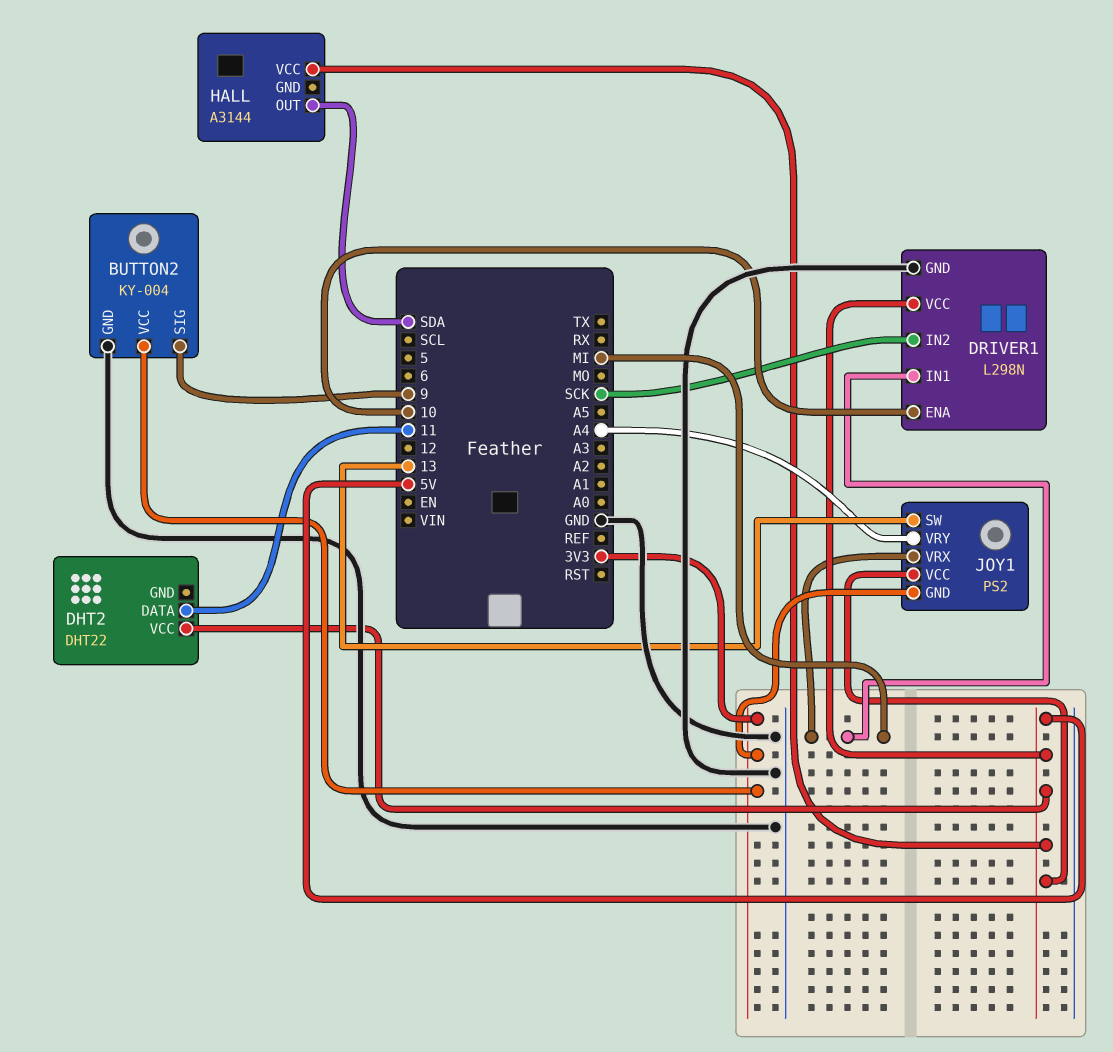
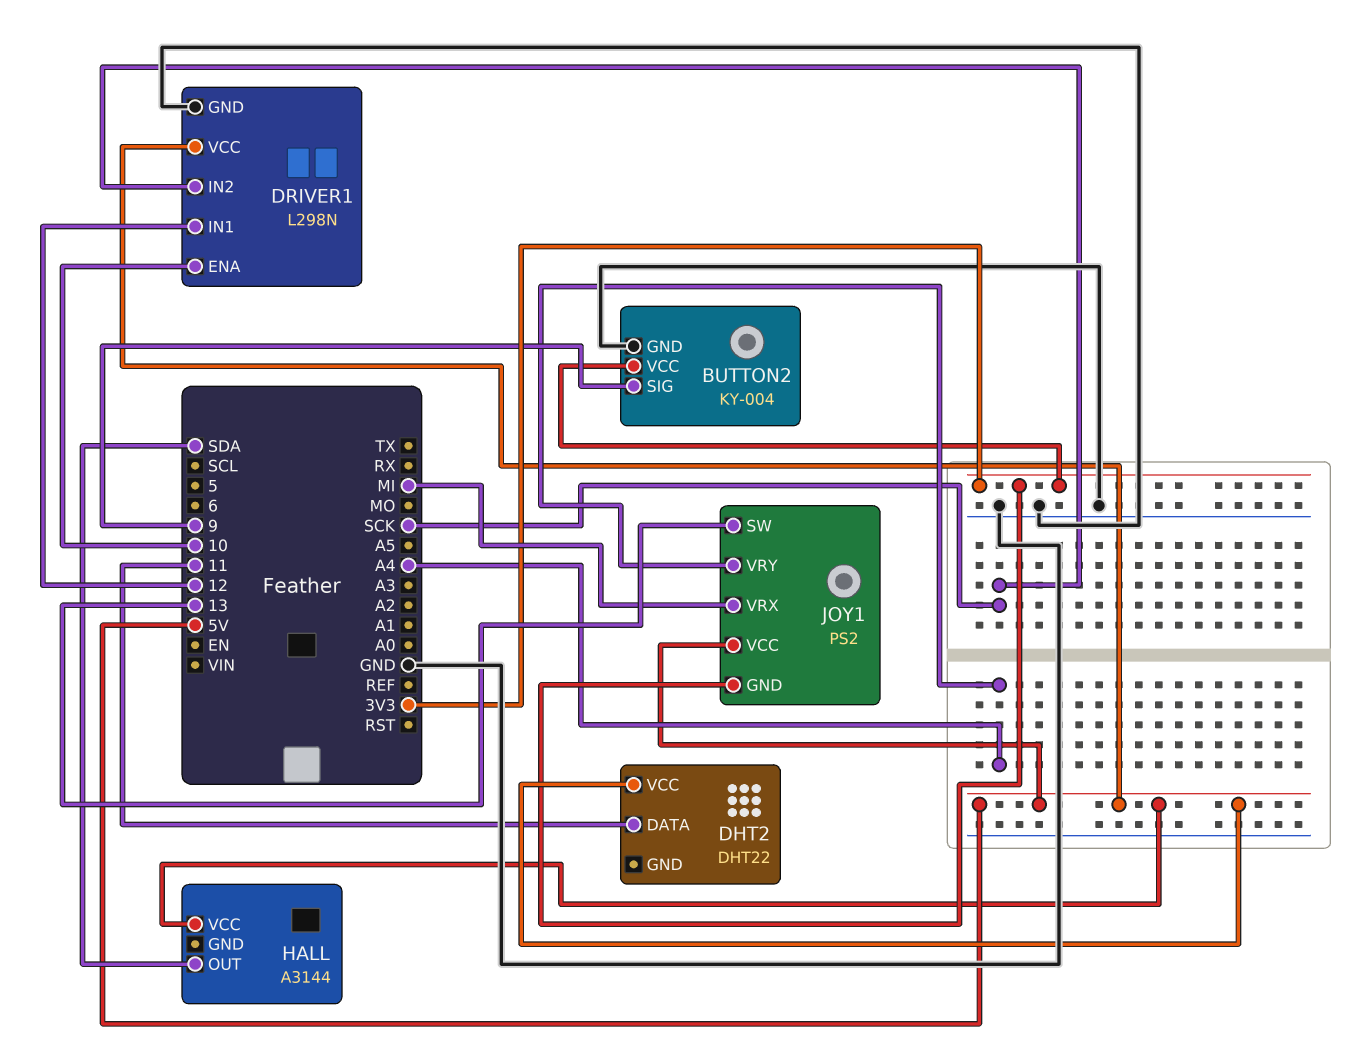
DRIVER1 pin IN1: MI -> 12

